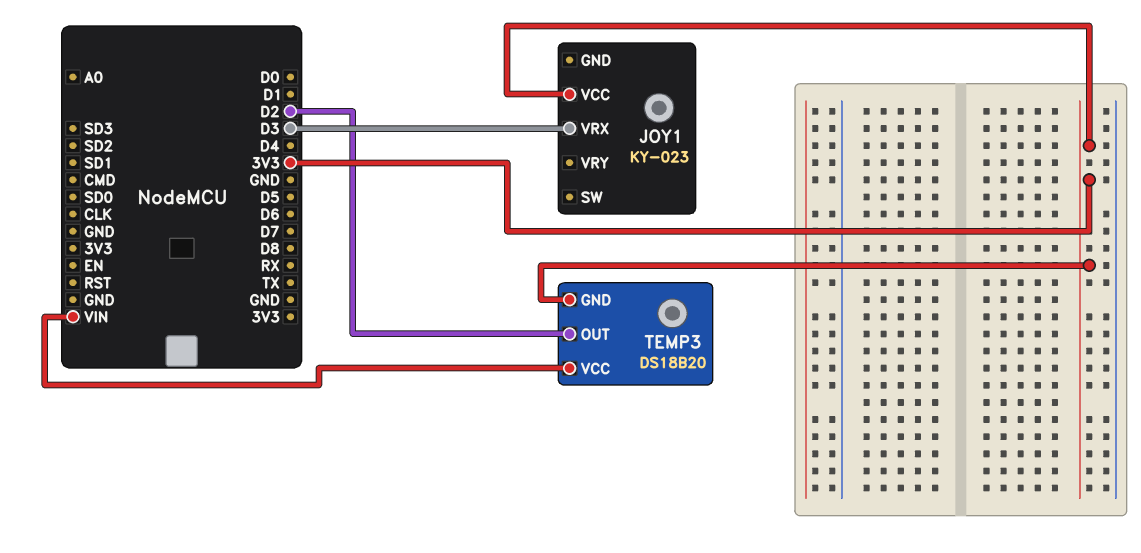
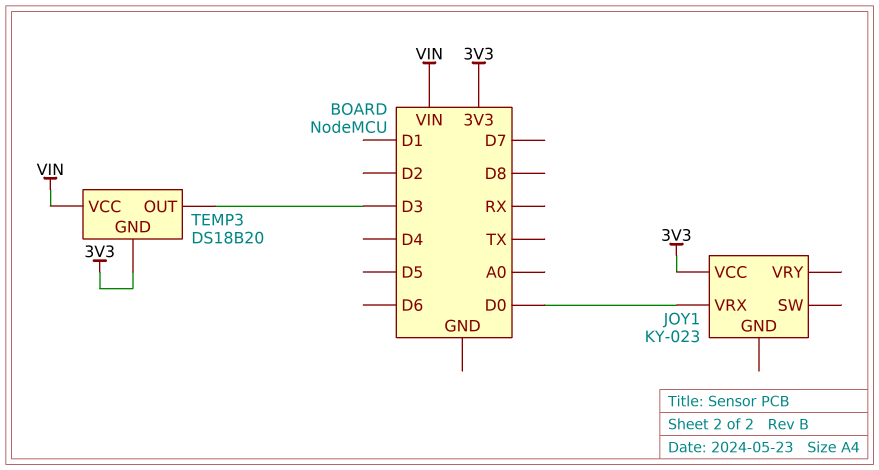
JOY1 pin VRX: D3 -> D0
TEMP3 pin OUT: D2 -> D3

